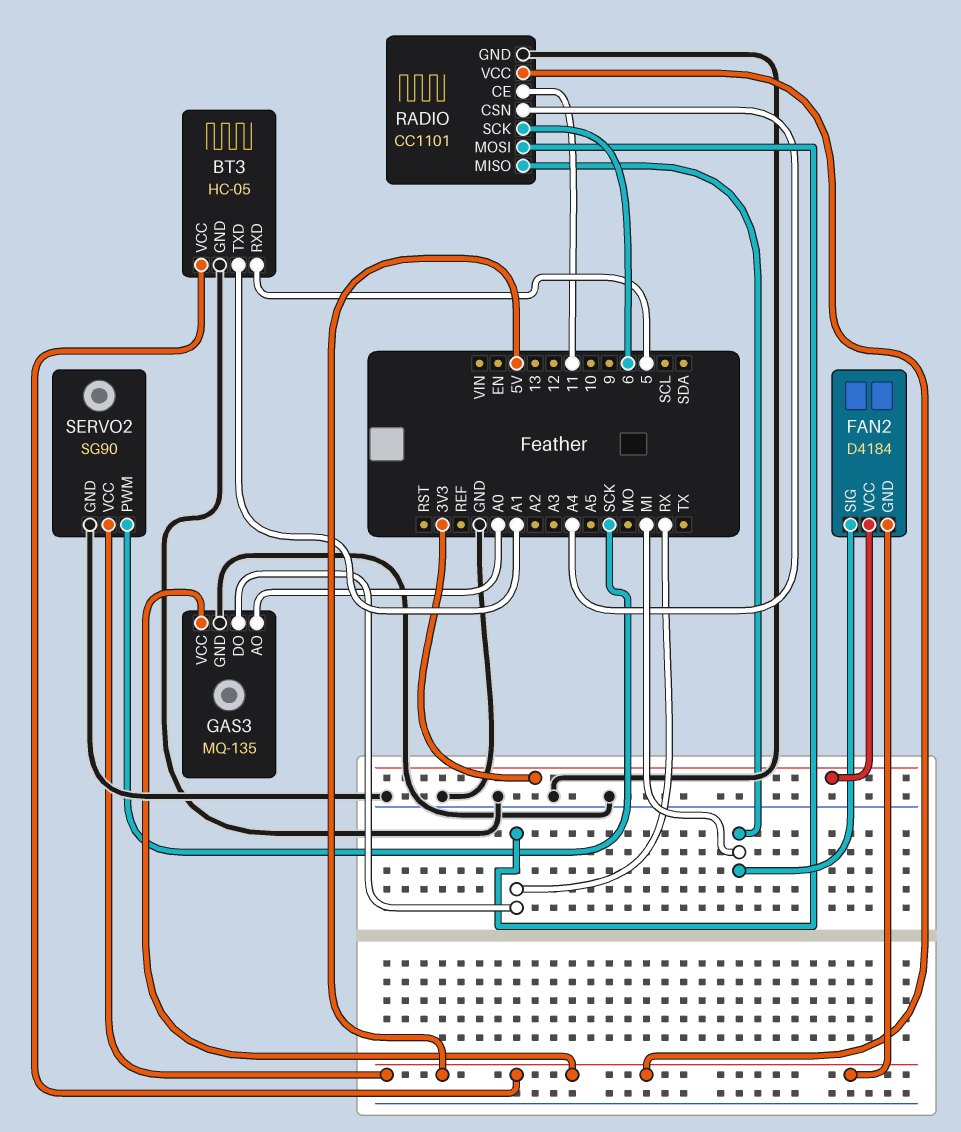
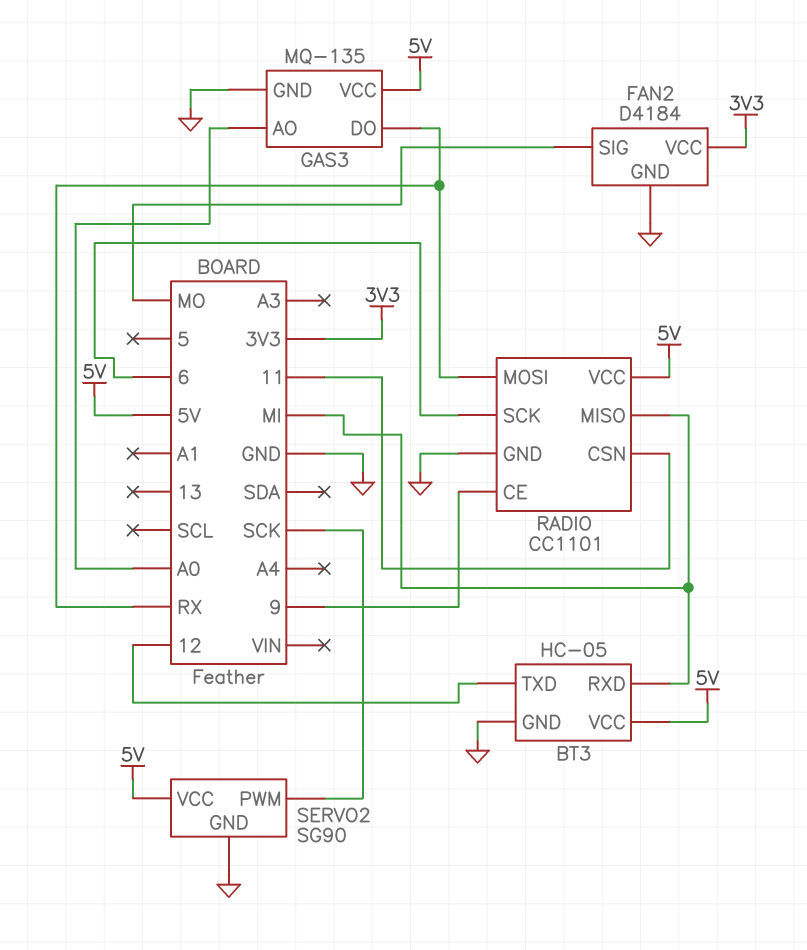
BT3 pin RXD: 5 -> MI
BT3 pin TXD: A1 -> 12
FAN2 pin GND: 5V -> GND
FAN2 pin SIG: MI -> MO
RADIO pin CE: 11 -> 9
RADIO pin CSN: A4 -> 11

